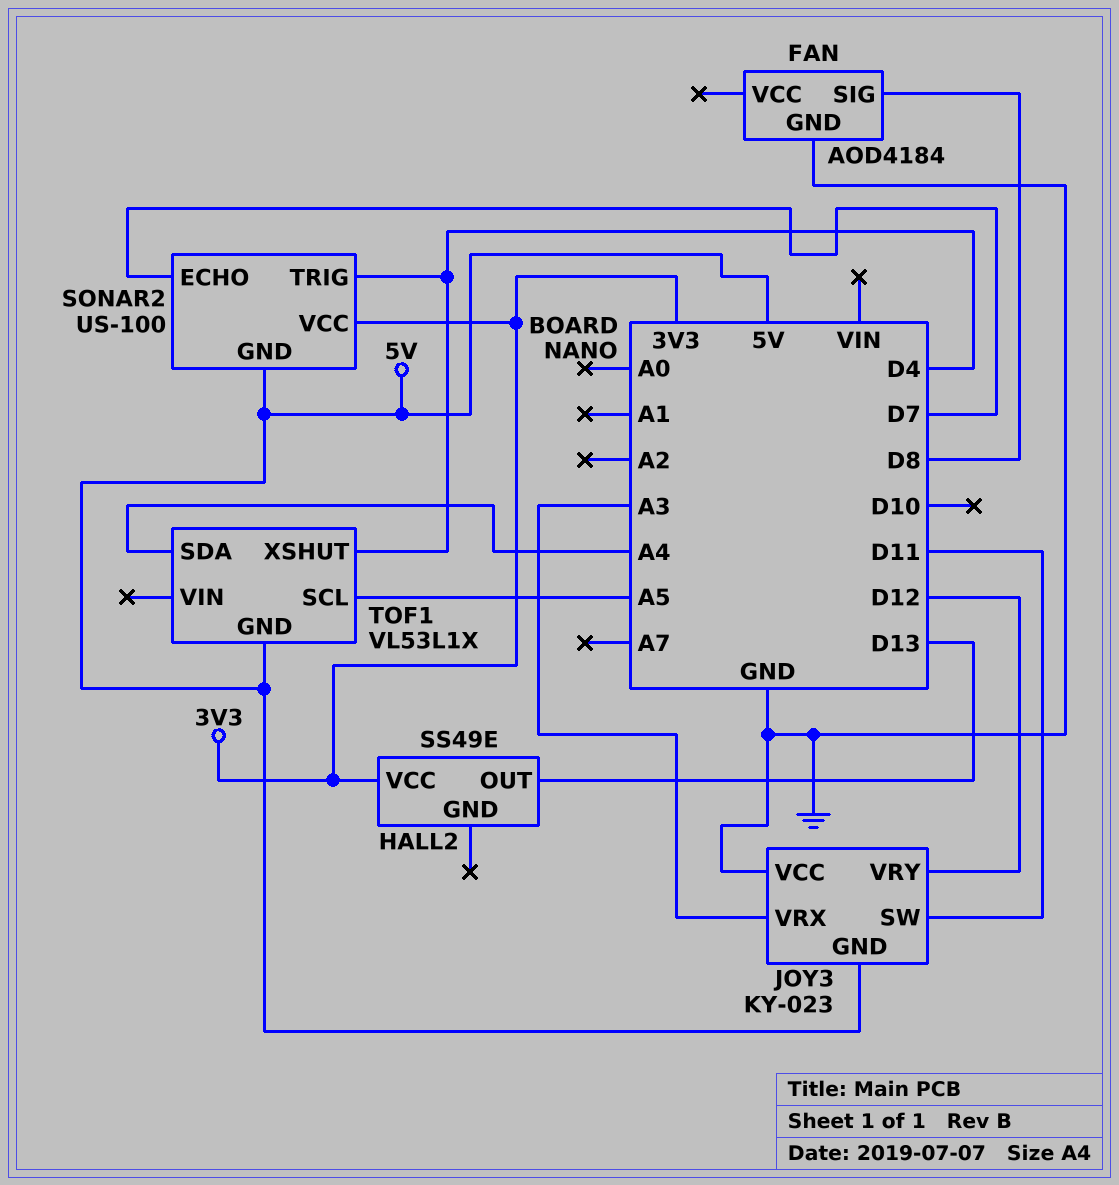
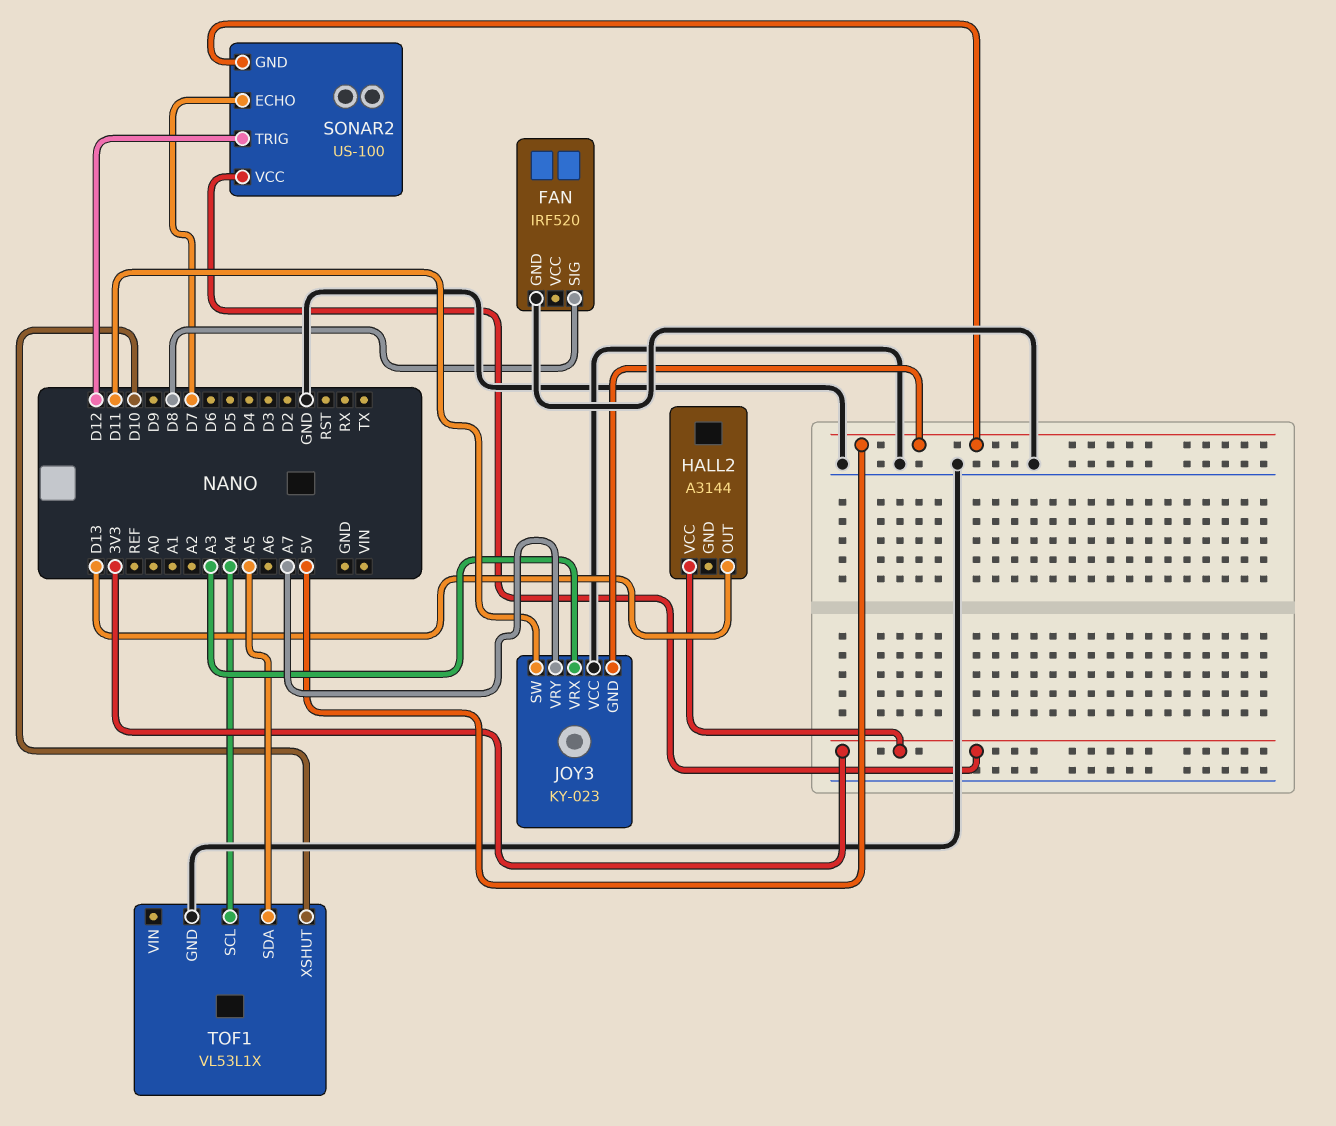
FAN: AOD4184 -> IRF520
HALL2: SS49E -> A3144
JOY3 pin VRY: D12 -> A7
SONAR2 pin TRIG: D4 -> D12
TOF1 pin GND: 5V -> GND
TOF1 pin SCL: A5 -> A4
TOF1 pin SDA: A4 -> A5
TOF1 pin XSHUT: D4 -> D10

